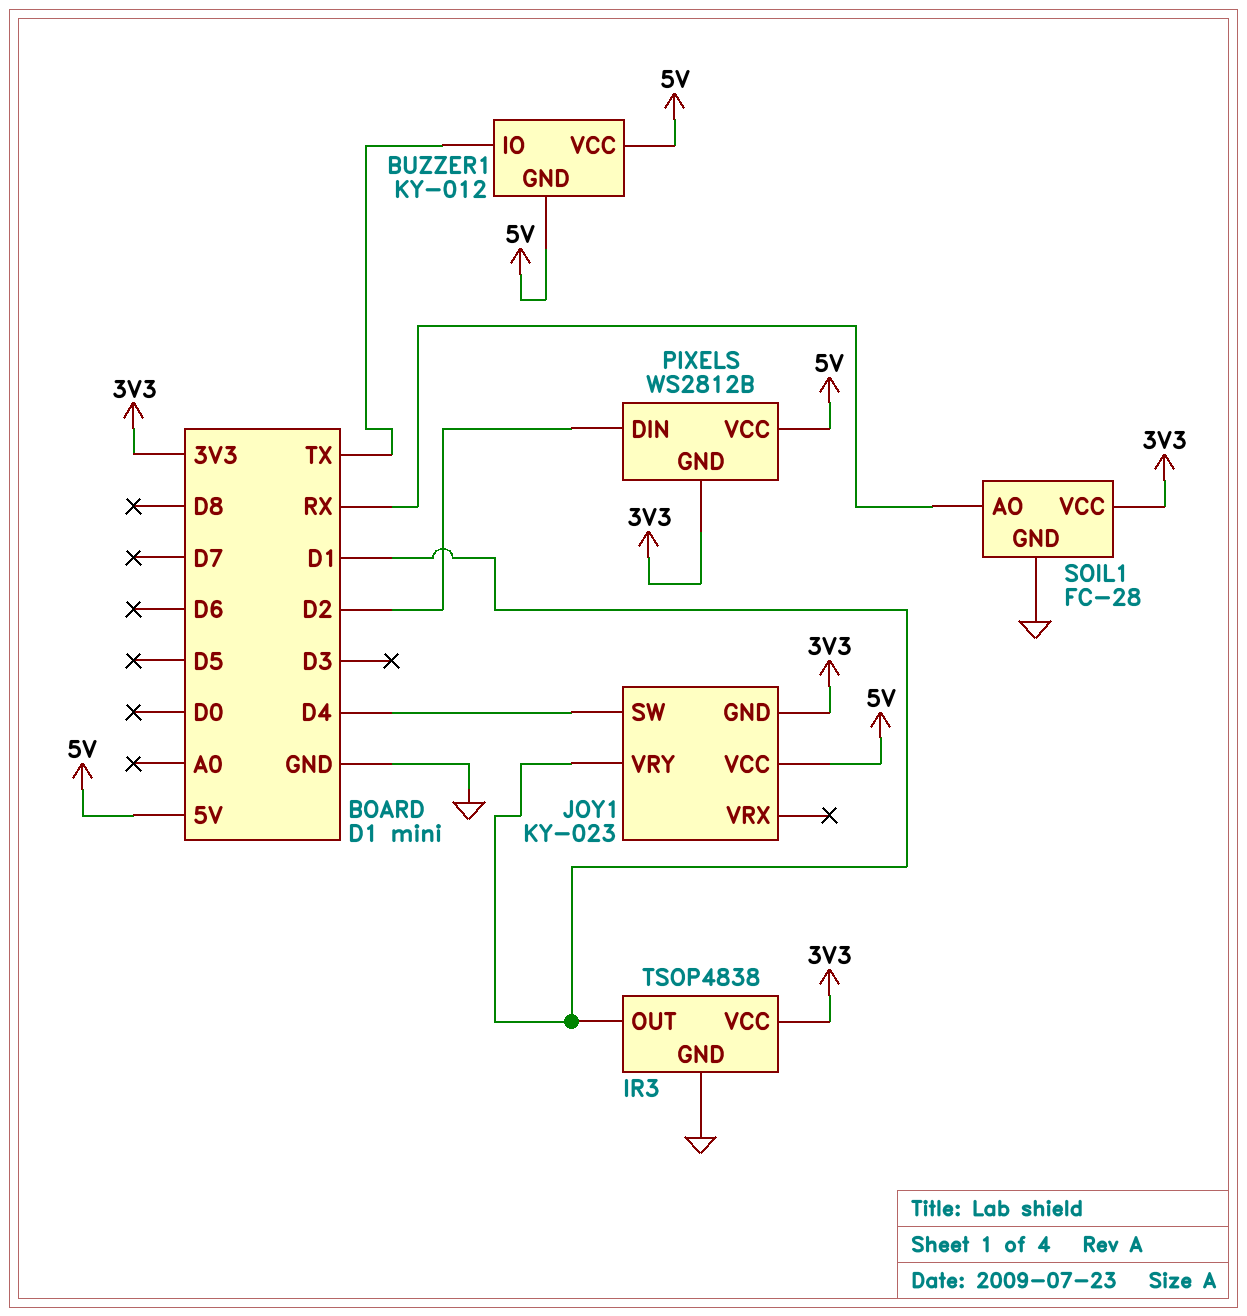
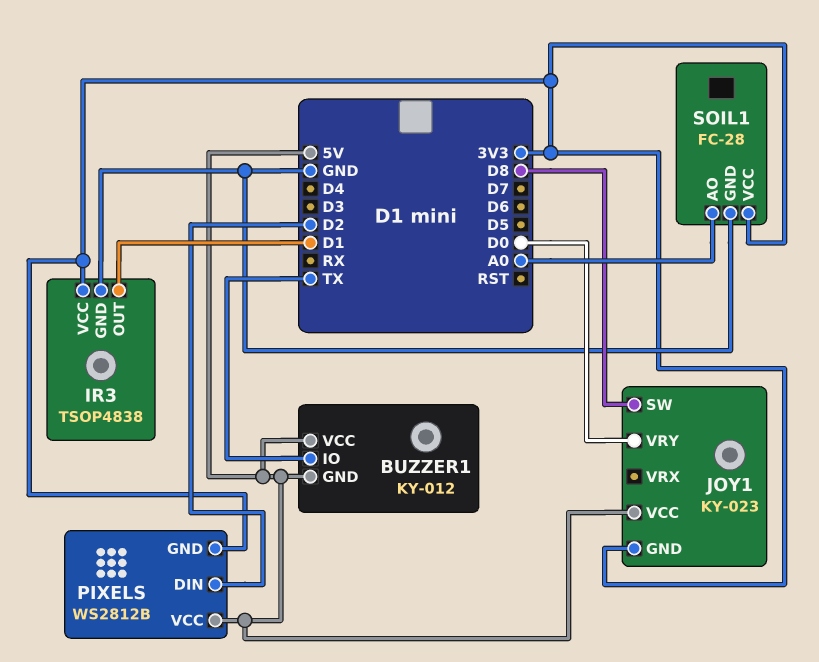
JOY1 pin SW: D4 -> D8
JOY1 pin VRY: D1 -> D0
SOIL1 pin AO: RX -> A0

